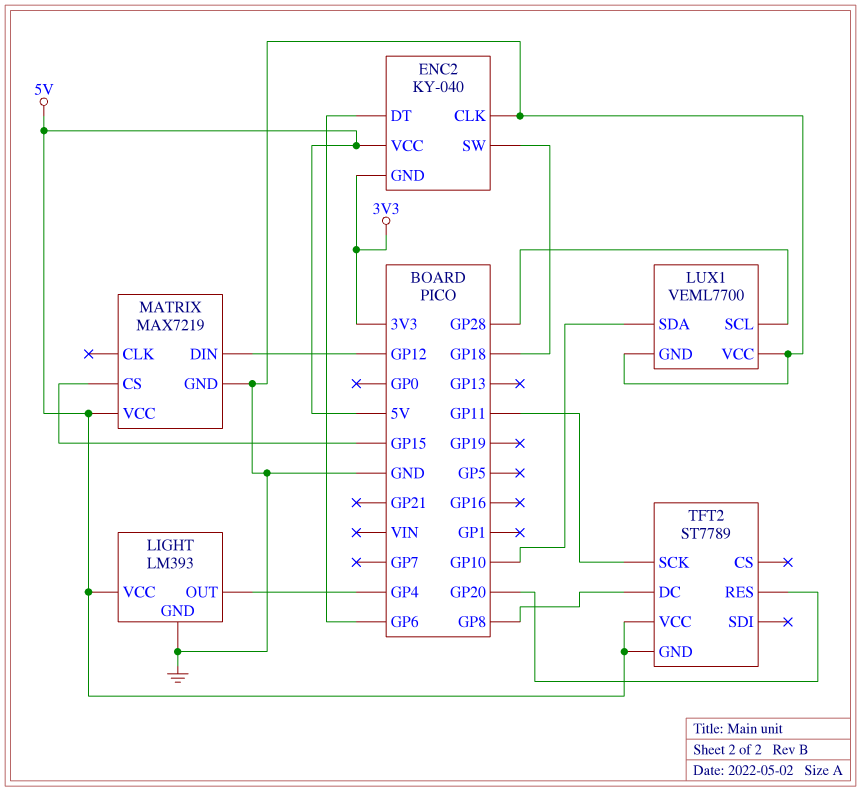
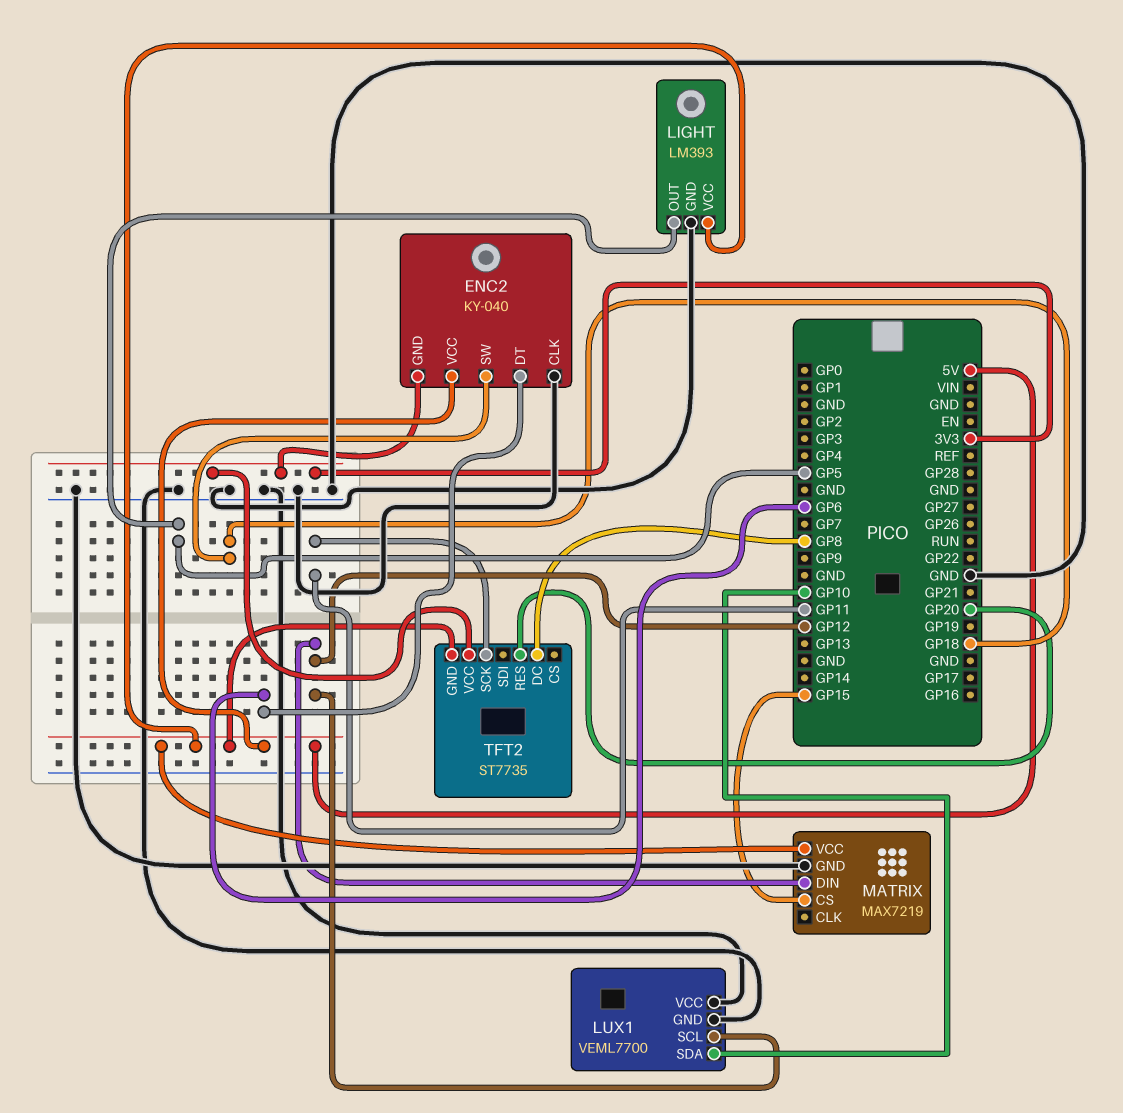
LIGHT pin OUT: GP4 -> GP5
LUX1 pin SCL: GP28 -> GP12
TFT2: ST7789 -> ST7735
TFT2 pin VCC: 5V -> 3V3

